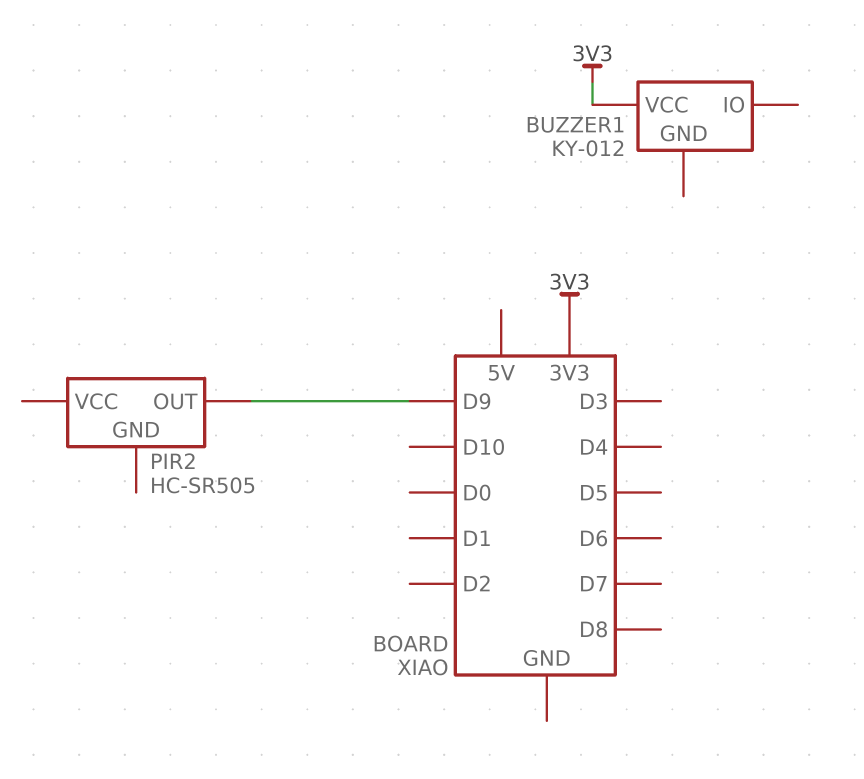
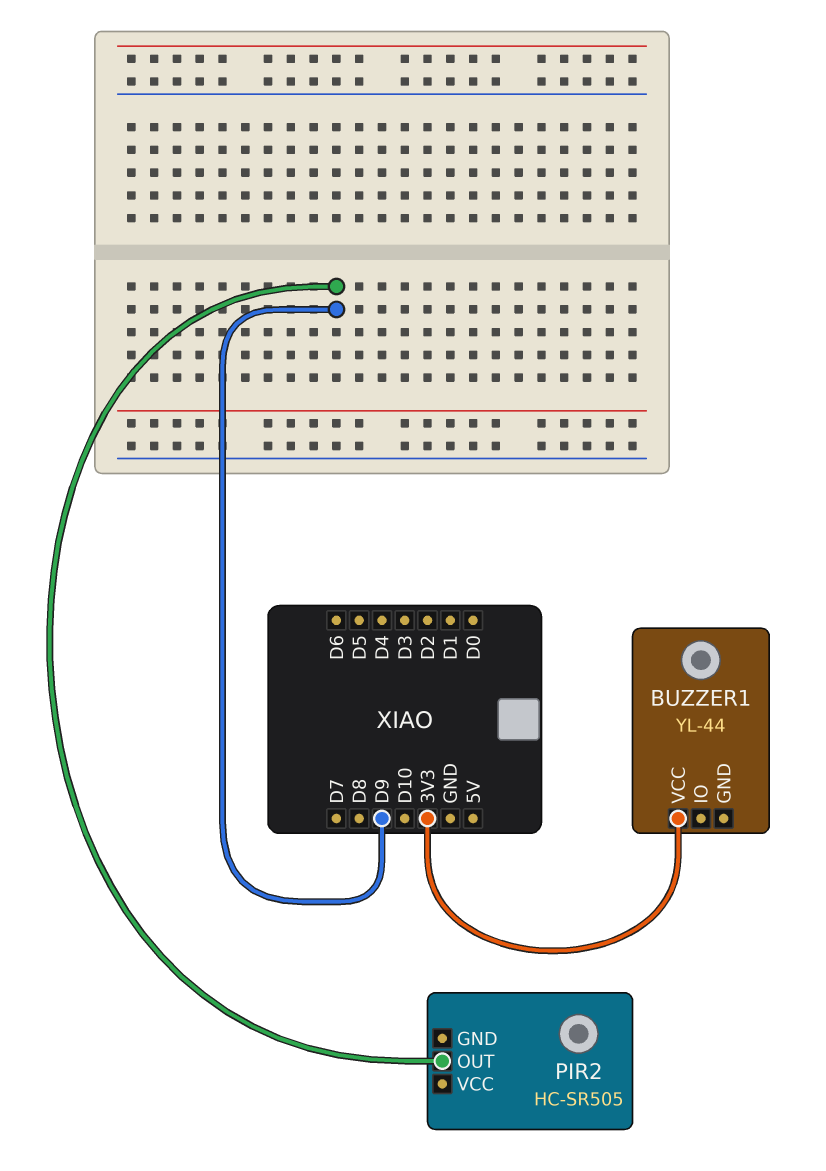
BUZZER1: KY-012 -> YL-44

